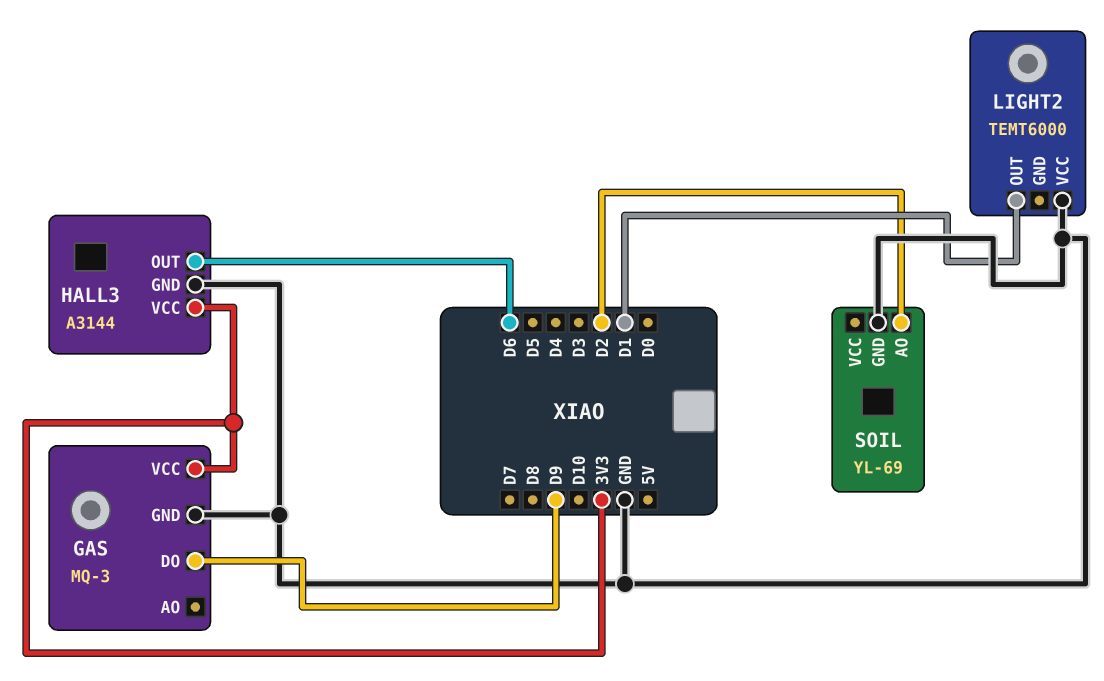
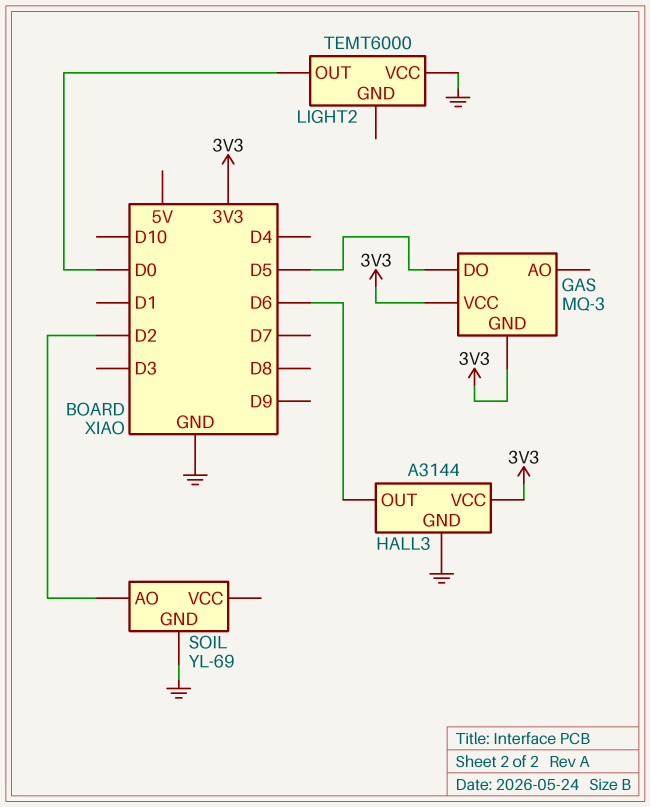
GAS pin DO: D9 -> D5
GAS pin GND: GND -> 3V3
LIGHT2 pin OUT: D1 -> D0

